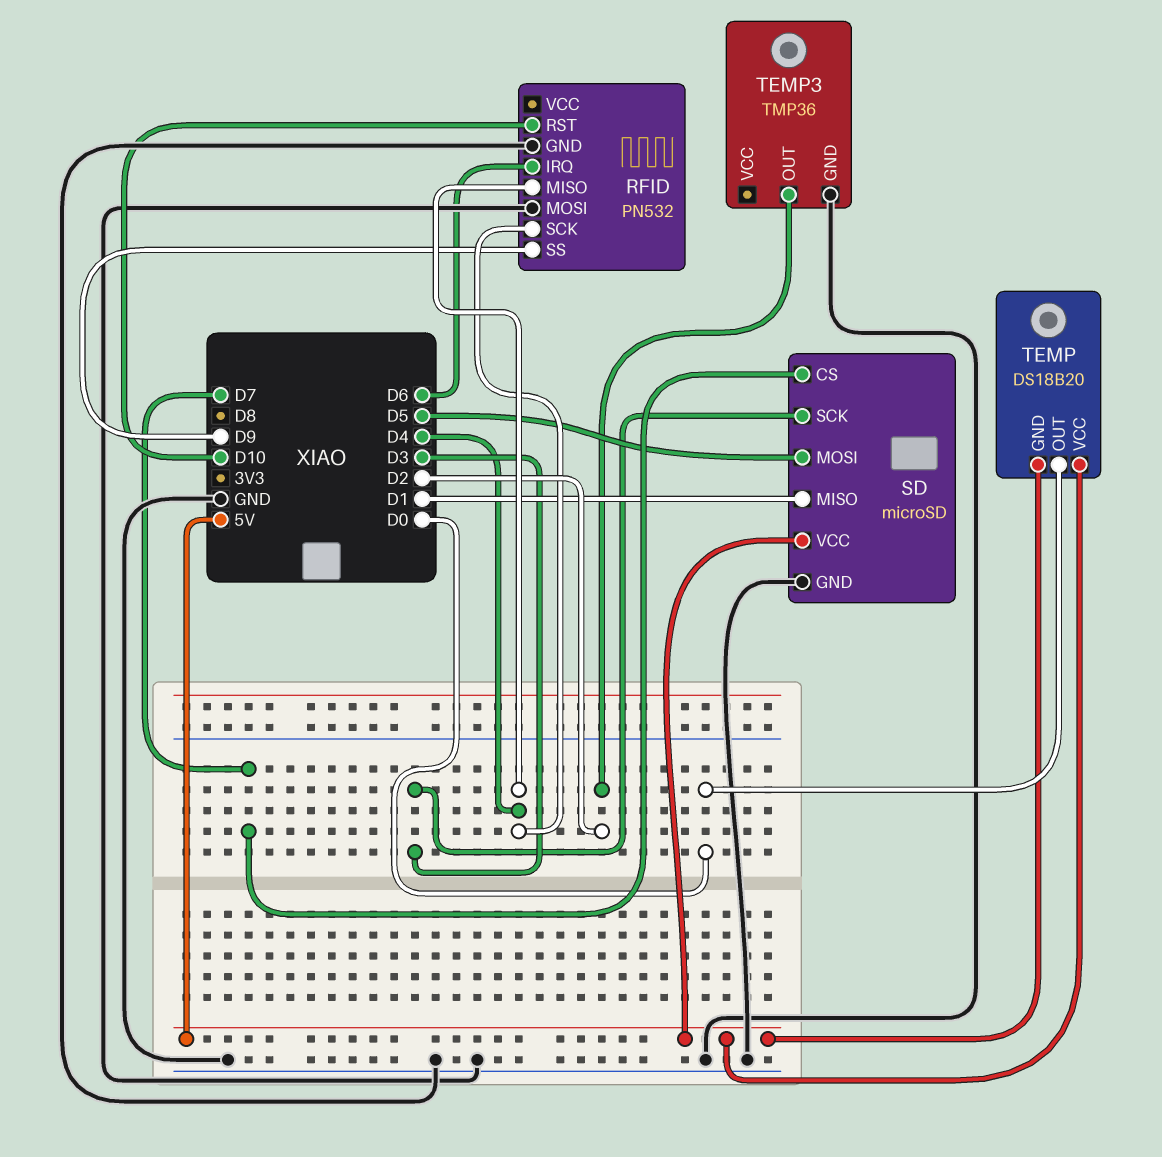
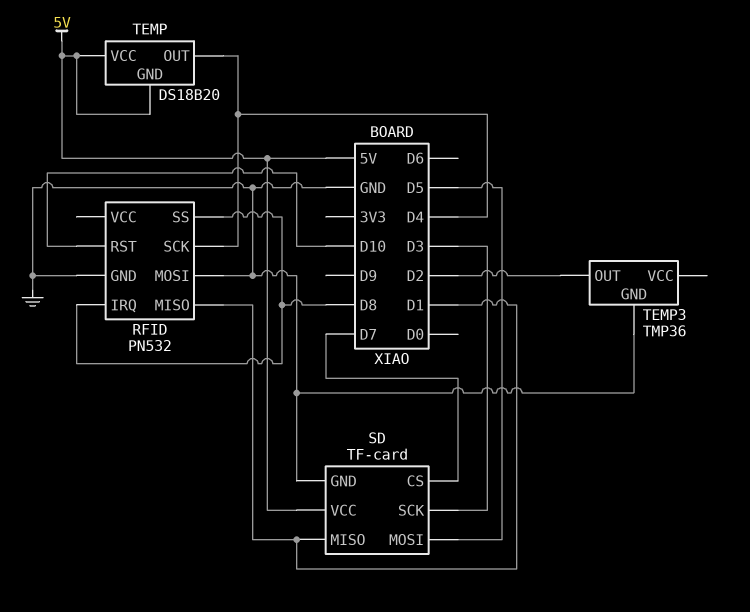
RFID pin IRQ: D6 -> D8
RFID pin MISO: D4 -> D1
RFID pin SS: D9 -> D8
SD: microSD -> TF-card
TEMP pin OUT: D0 -> D4

